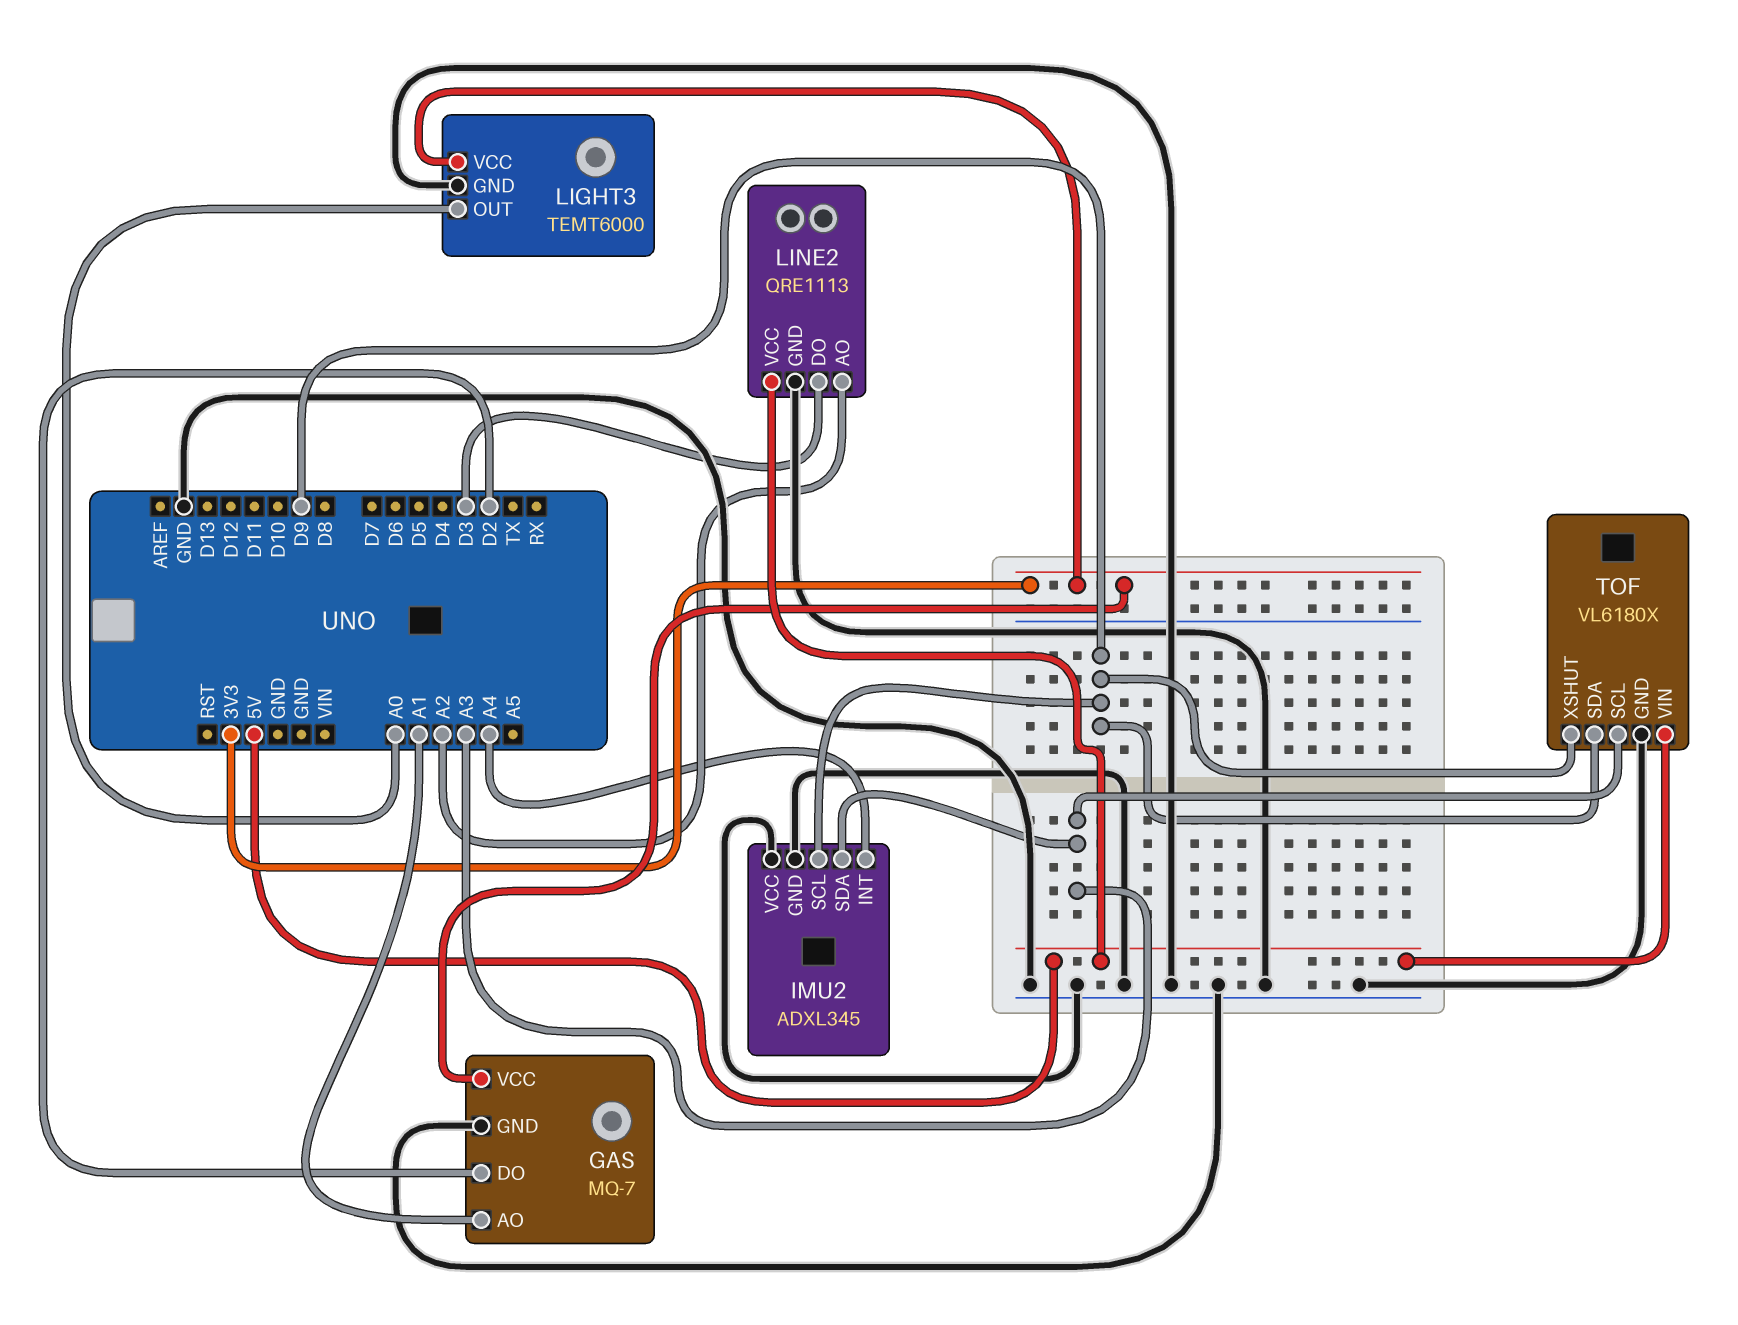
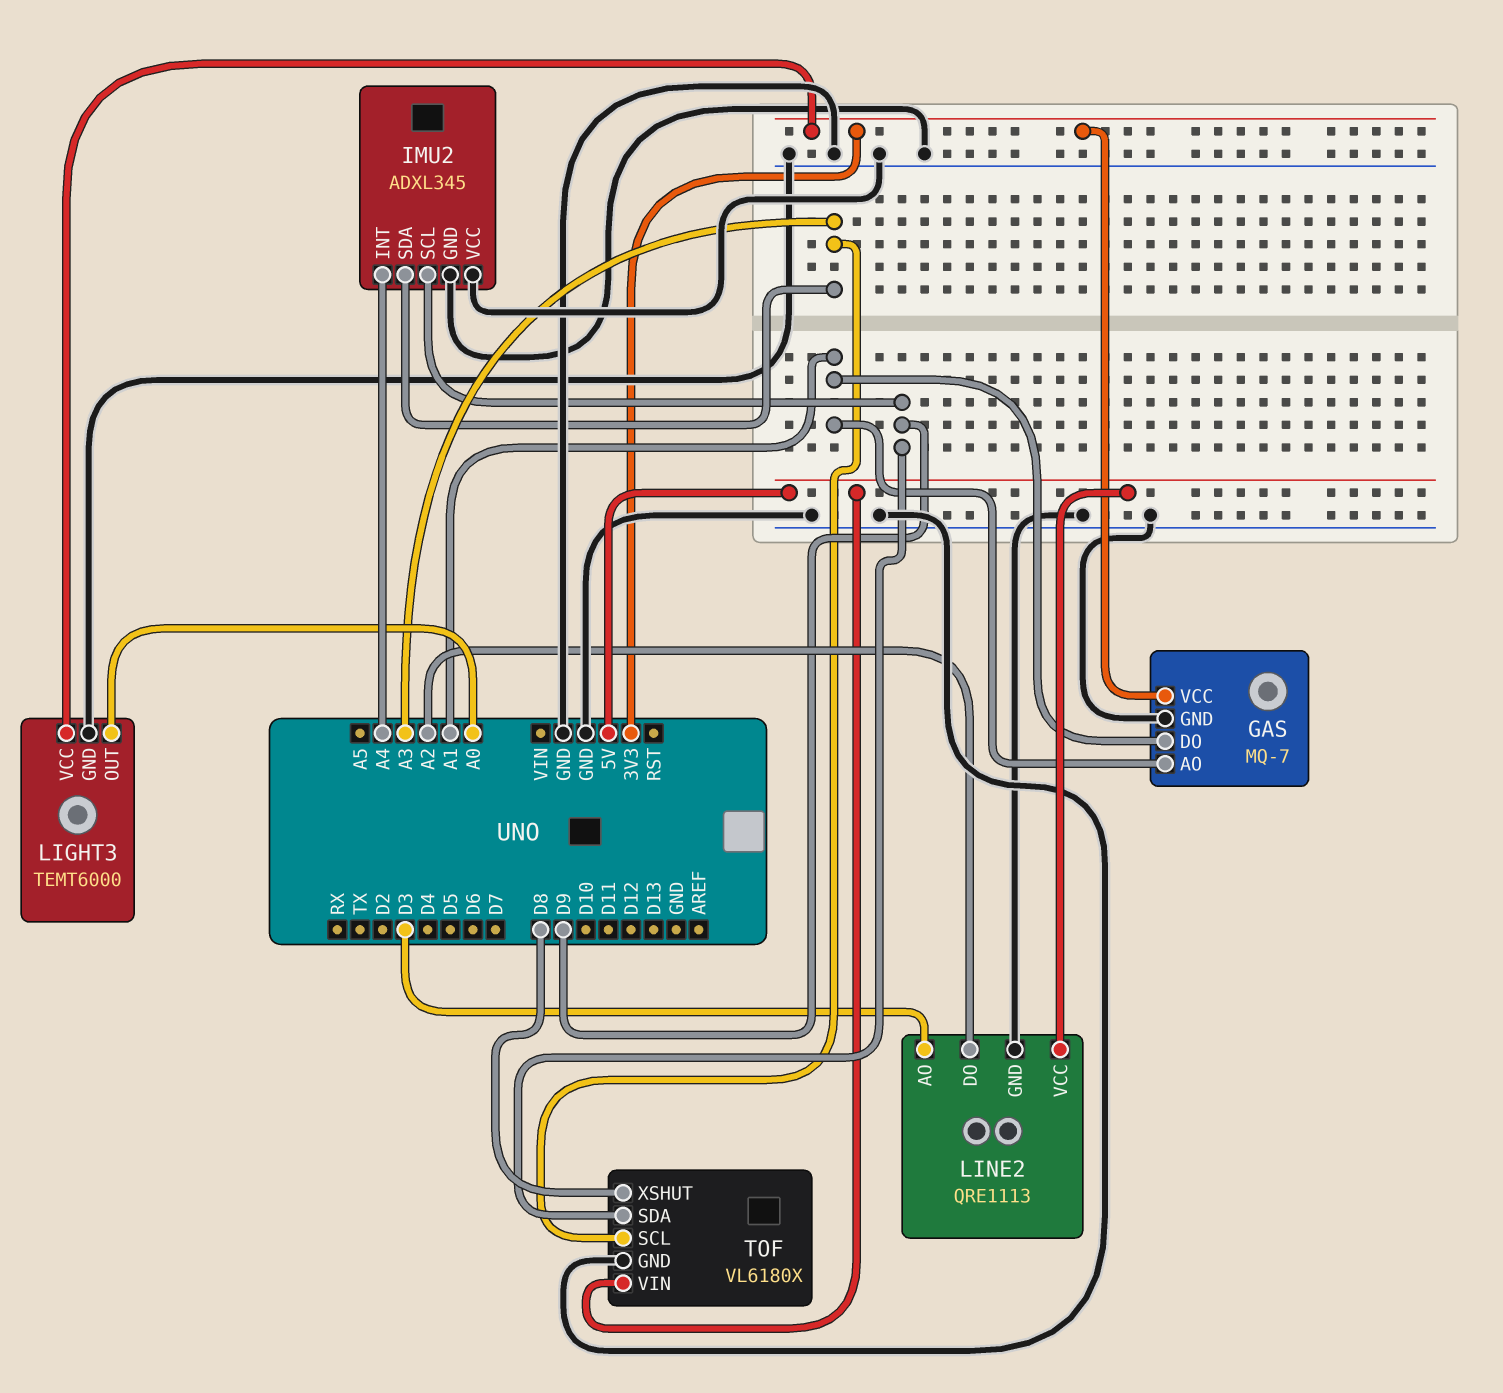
GAS pin DO: D2 -> A1
LINE2 pin AO: A2 -> D3
LINE2 pin DO: D3 -> A2
TOF pin XSHUT: D9 -> D8

